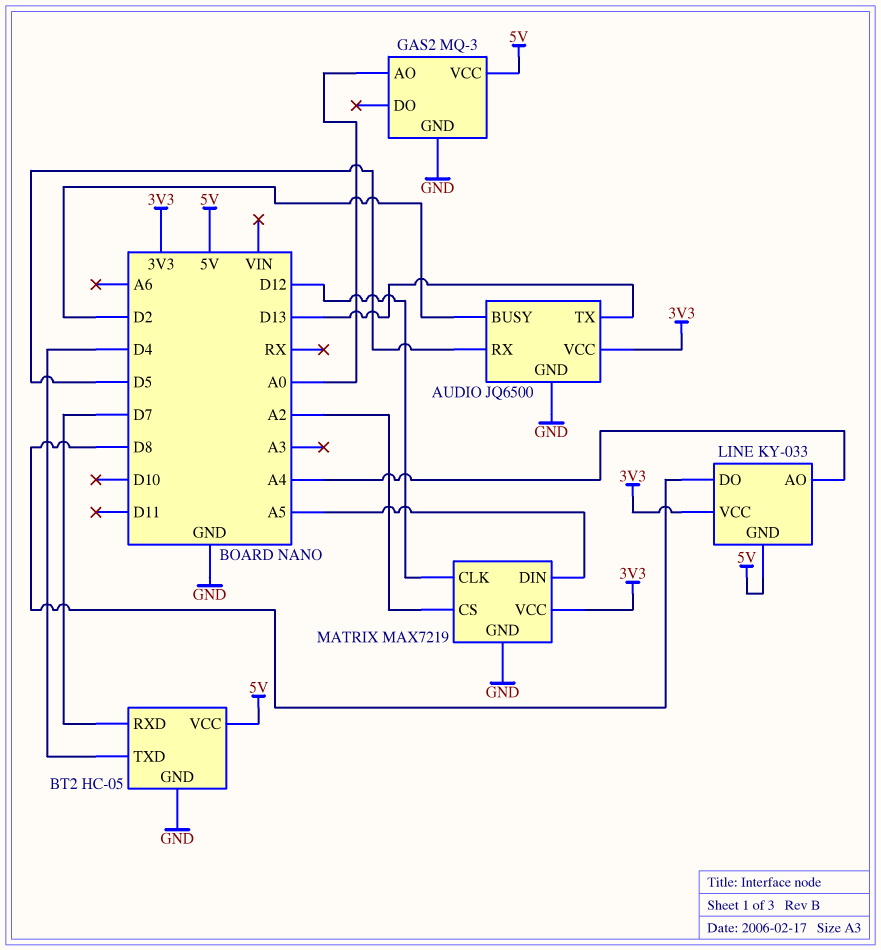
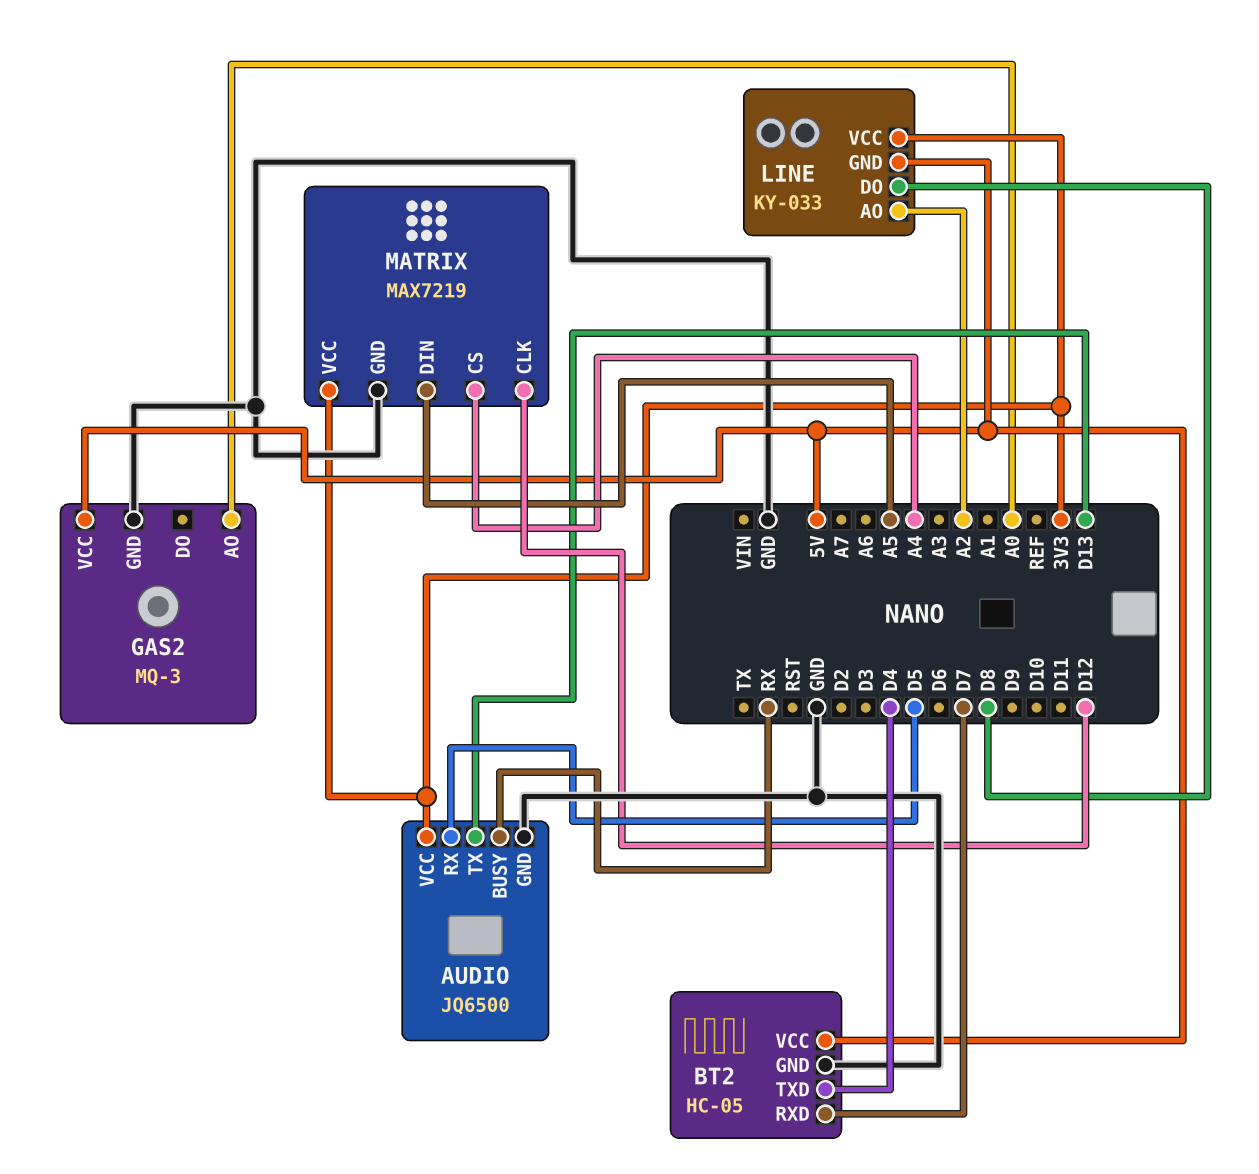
AUDIO pin BUSY: D2 -> RX
LINE pin AO: A4 -> A2
MATRIX pin CS: A2 -> A4

